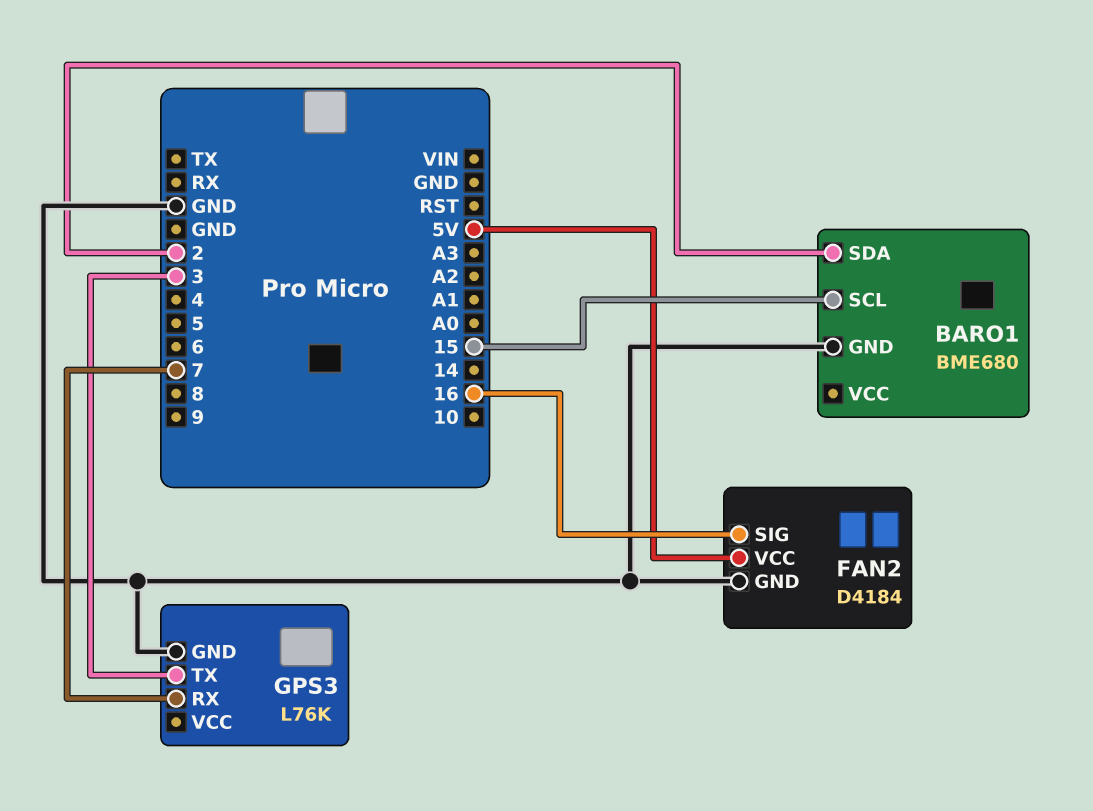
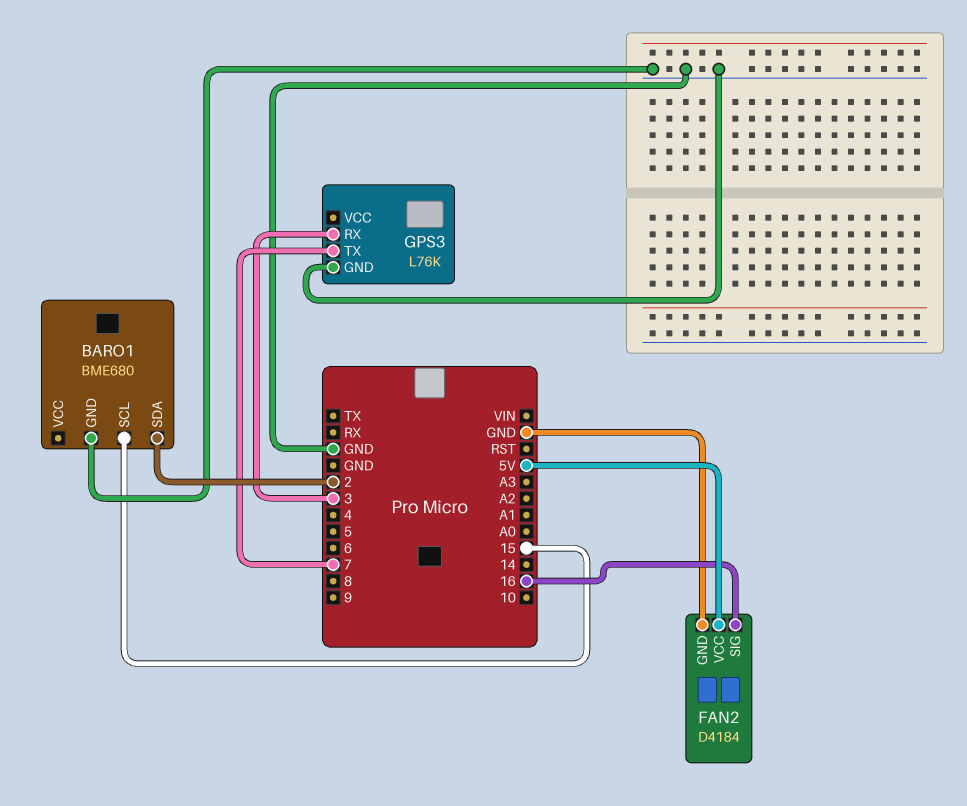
GPS3 pin RX: 7 -> 3
GPS3 pin TX: 3 -> 7

